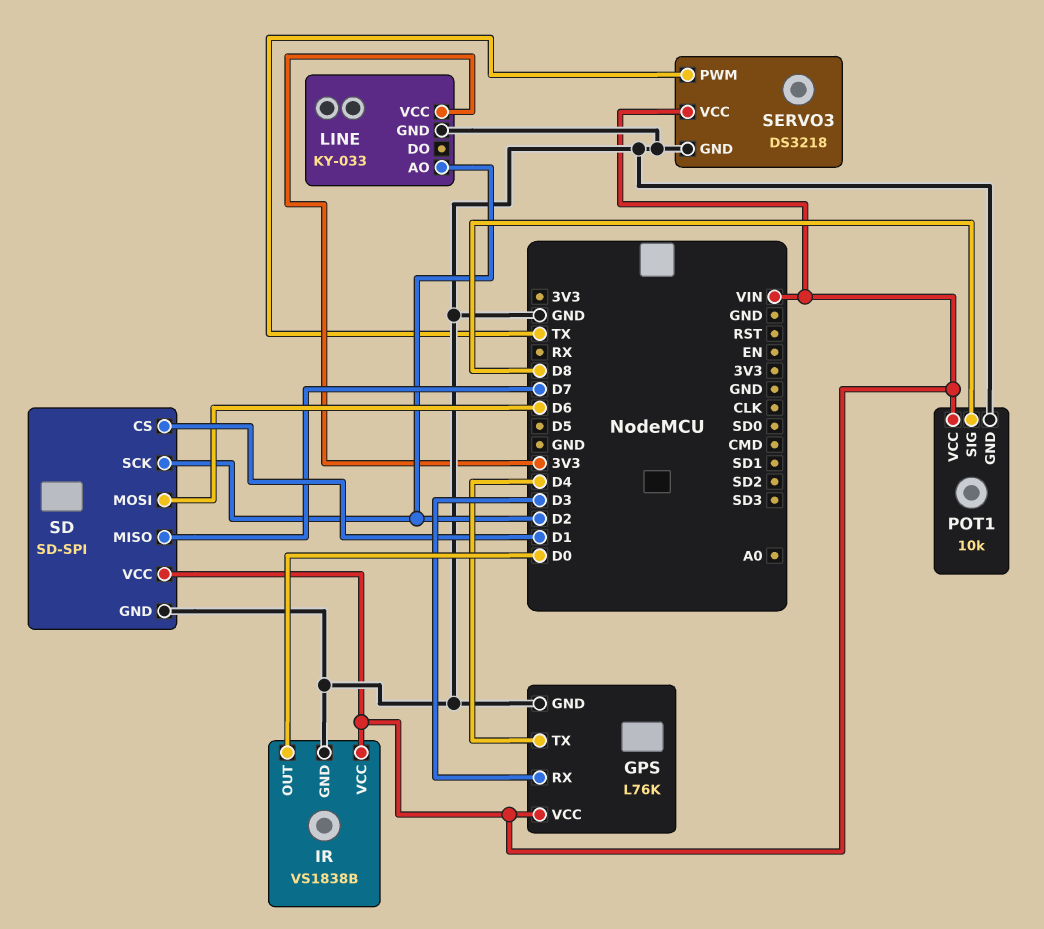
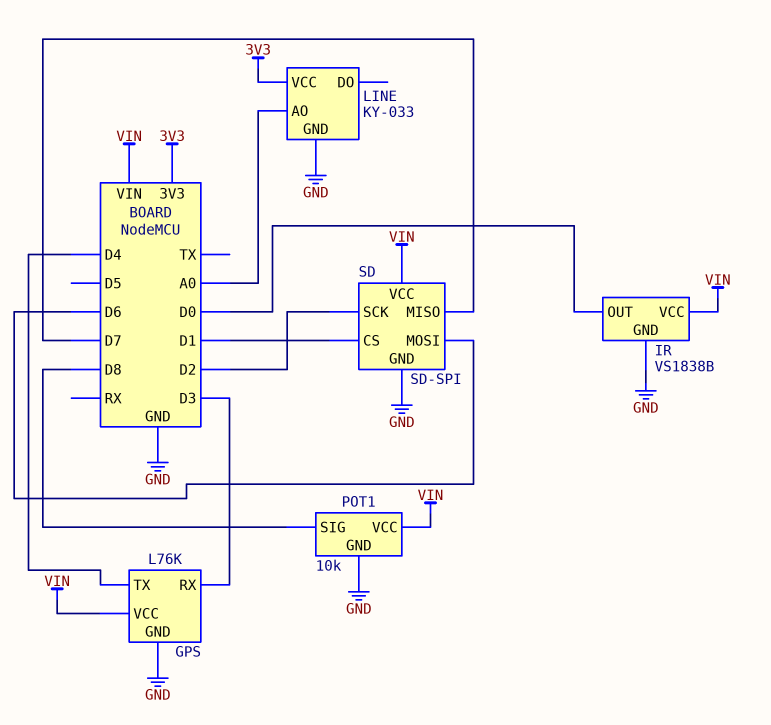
LINE pin AO: D2 -> A0
SERVO3: DS3218 -> none
SERVO3 pin GND: GND -> none
SERVO3 pin PWM: TX -> none
SERVO3 pin VCC: VIN -> none

